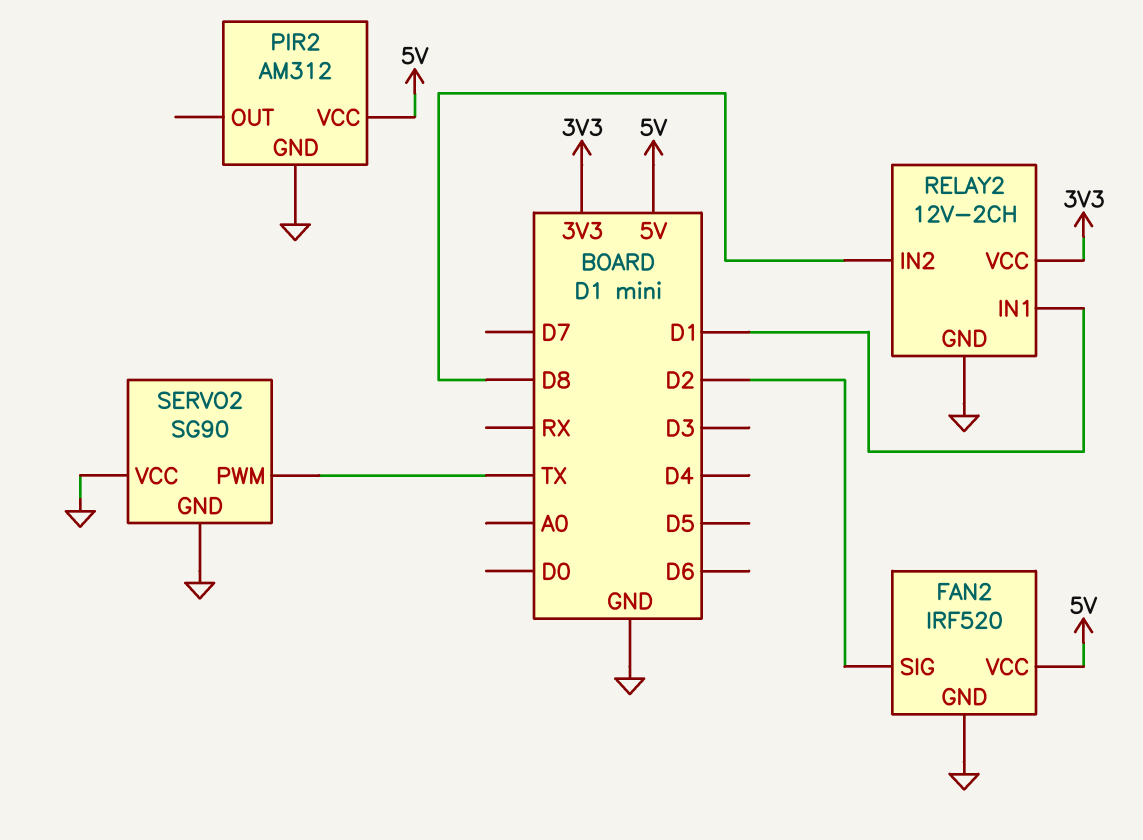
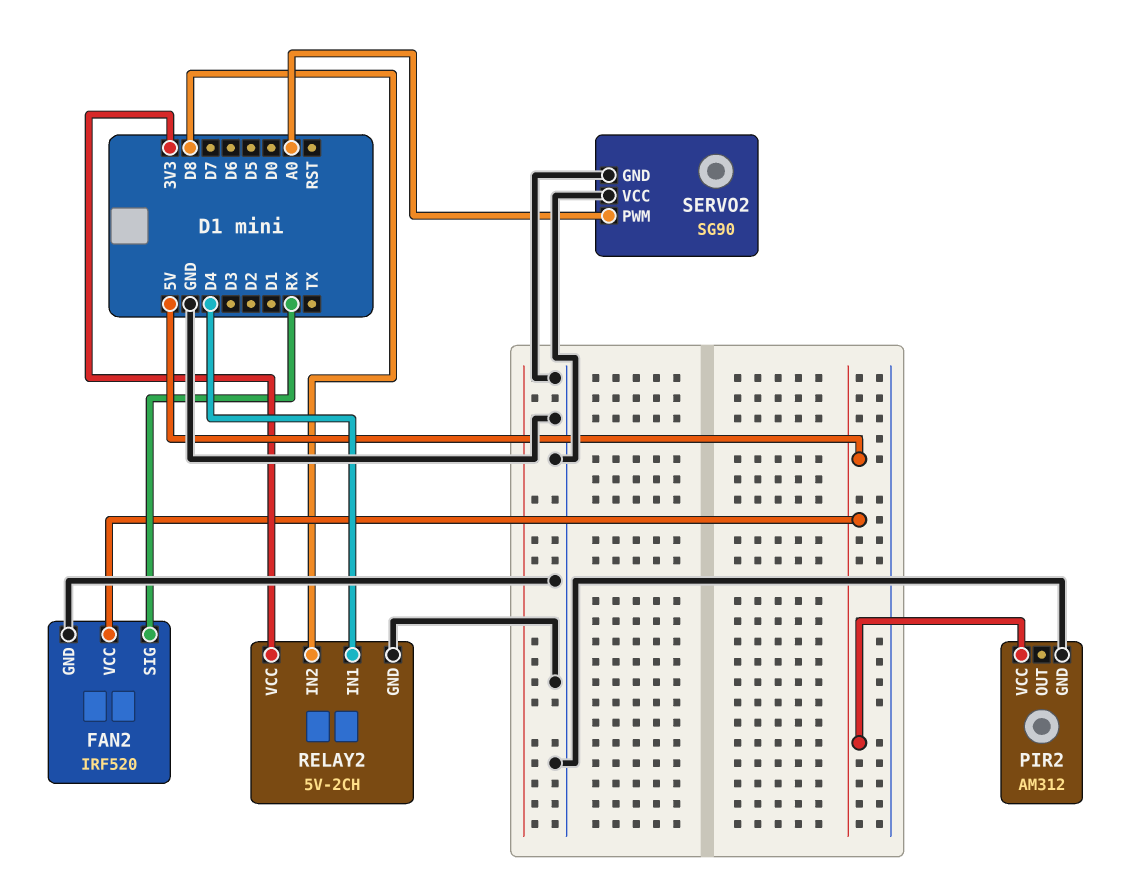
FAN2 pin SIG: D2 -> RX
RELAY2: 12V-2CH -> 5V-2CH
RELAY2 pin IN1: D1 -> D4
SERVO2 pin PWM: TX -> A0

